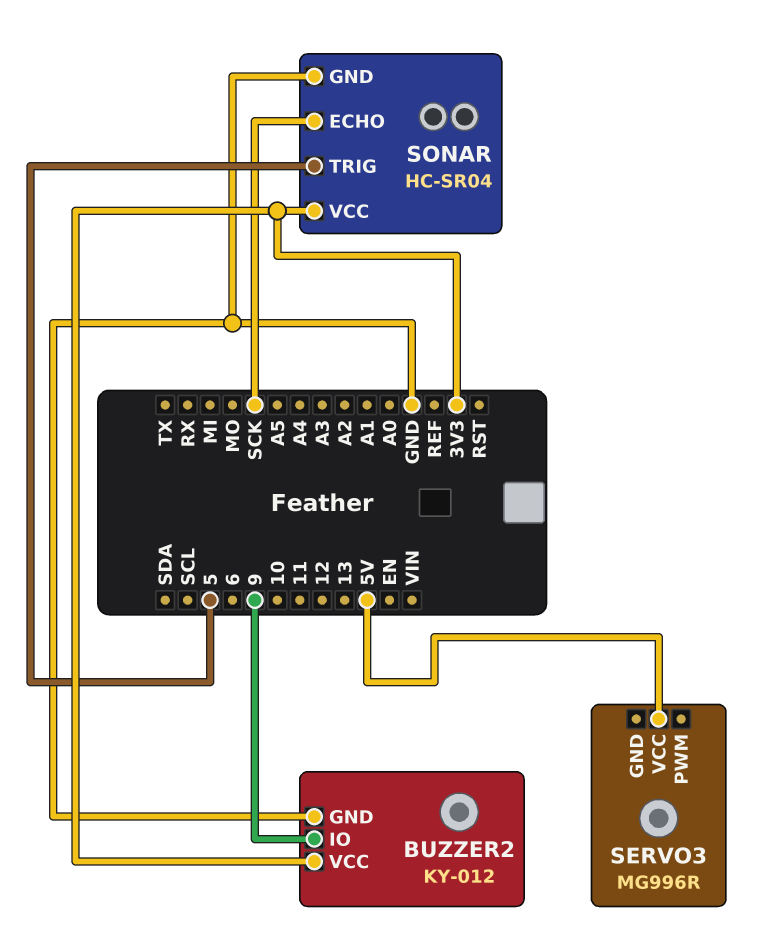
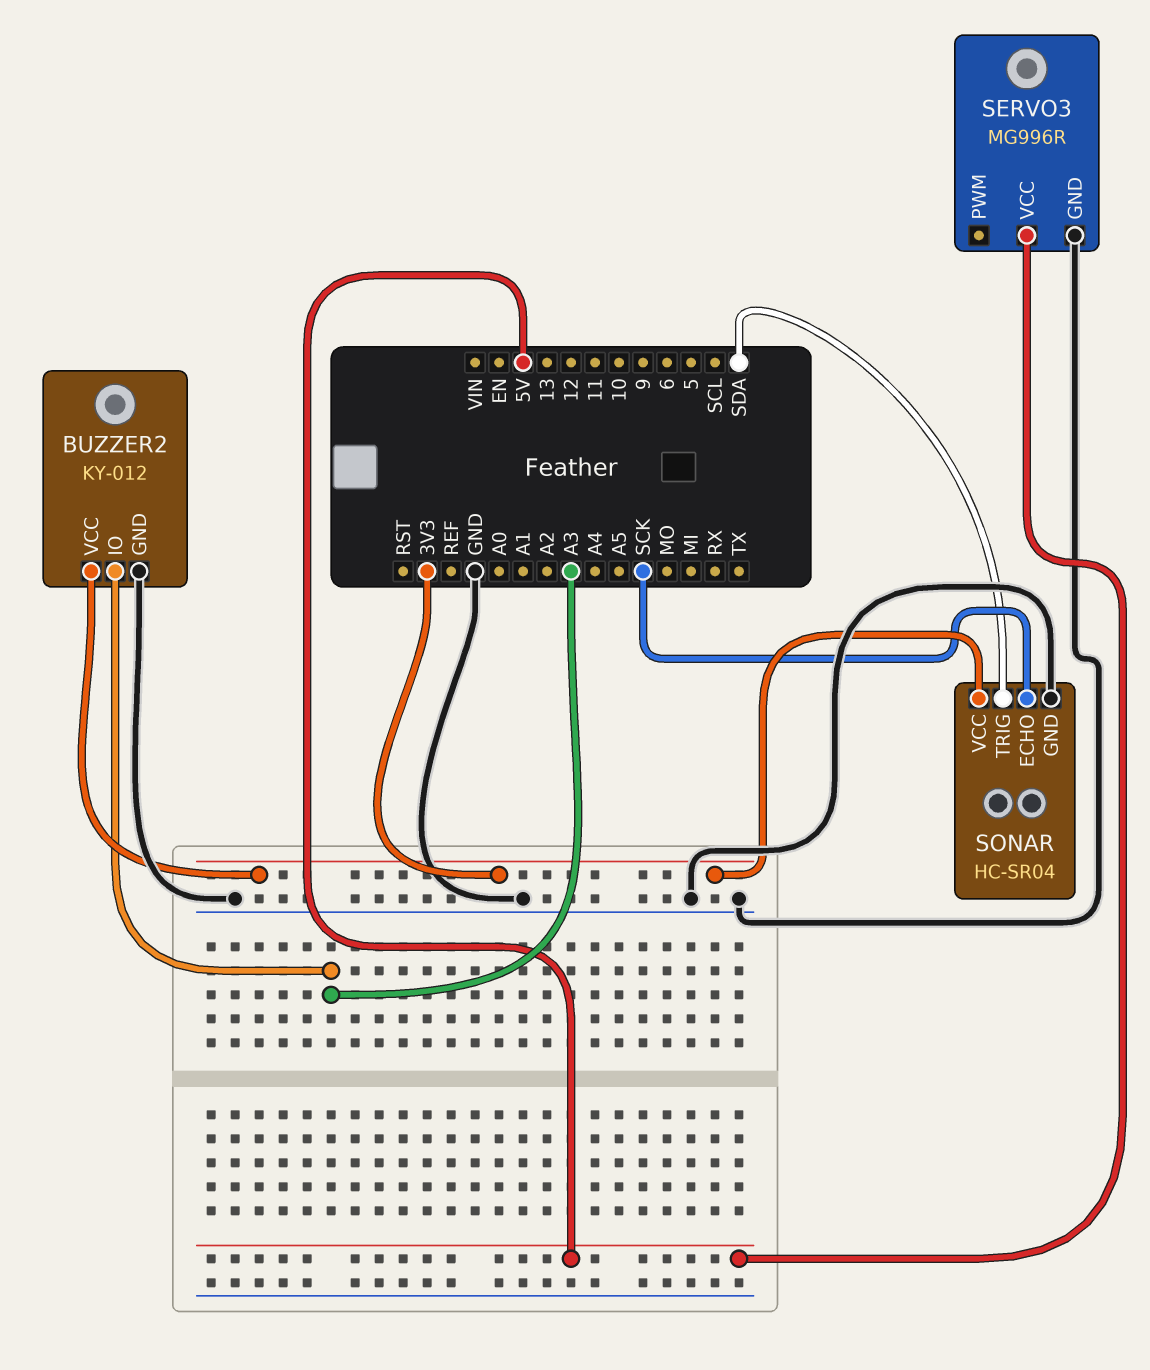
BUZZER2 pin IO: 9 -> A3
SERVO3 pin GND: none -> GND
SONAR pin TRIG: 5 -> SDA

